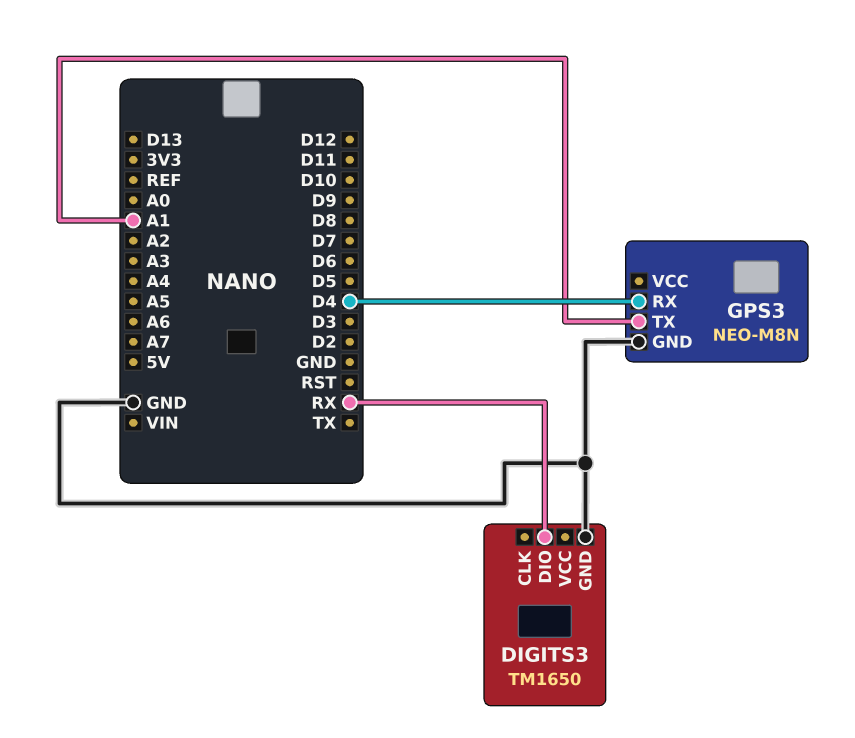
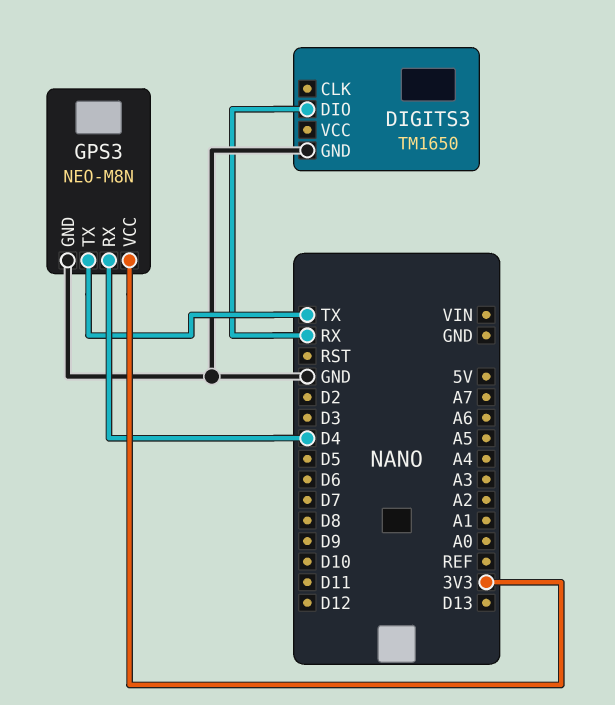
GPS3 pin TX: A1 -> TX
GPS3 pin VCC: none -> 3V3

